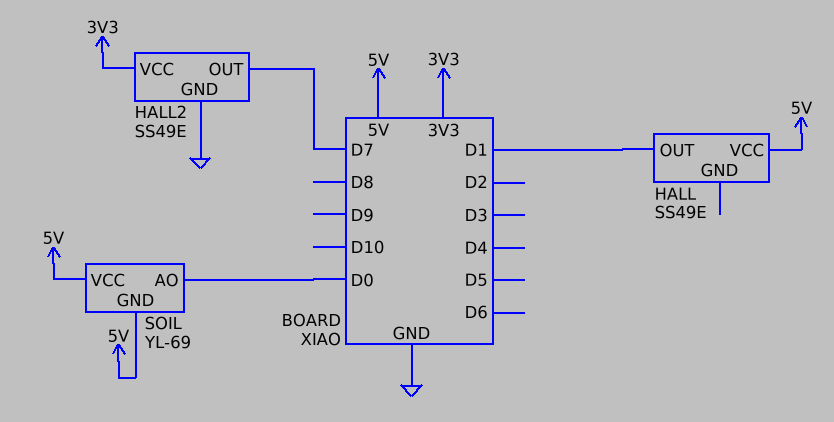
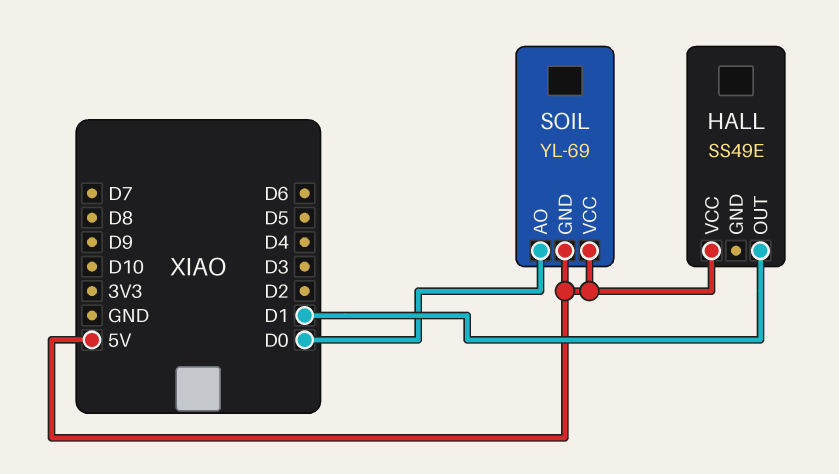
HALL2: SS49E -> none
HALL2 pin GND: GND -> none
HALL2 pin OUT: D7 -> none
HALL2 pin VCC: 3V3 -> none

